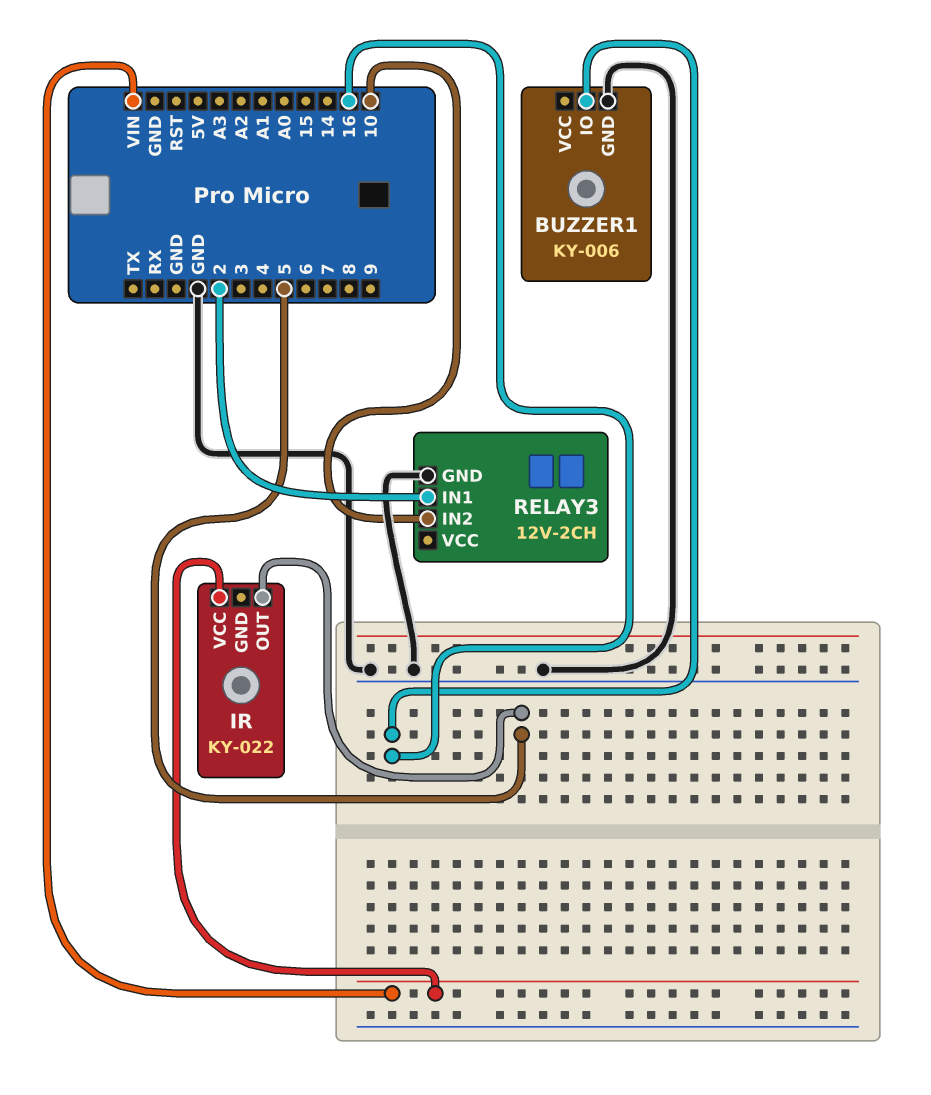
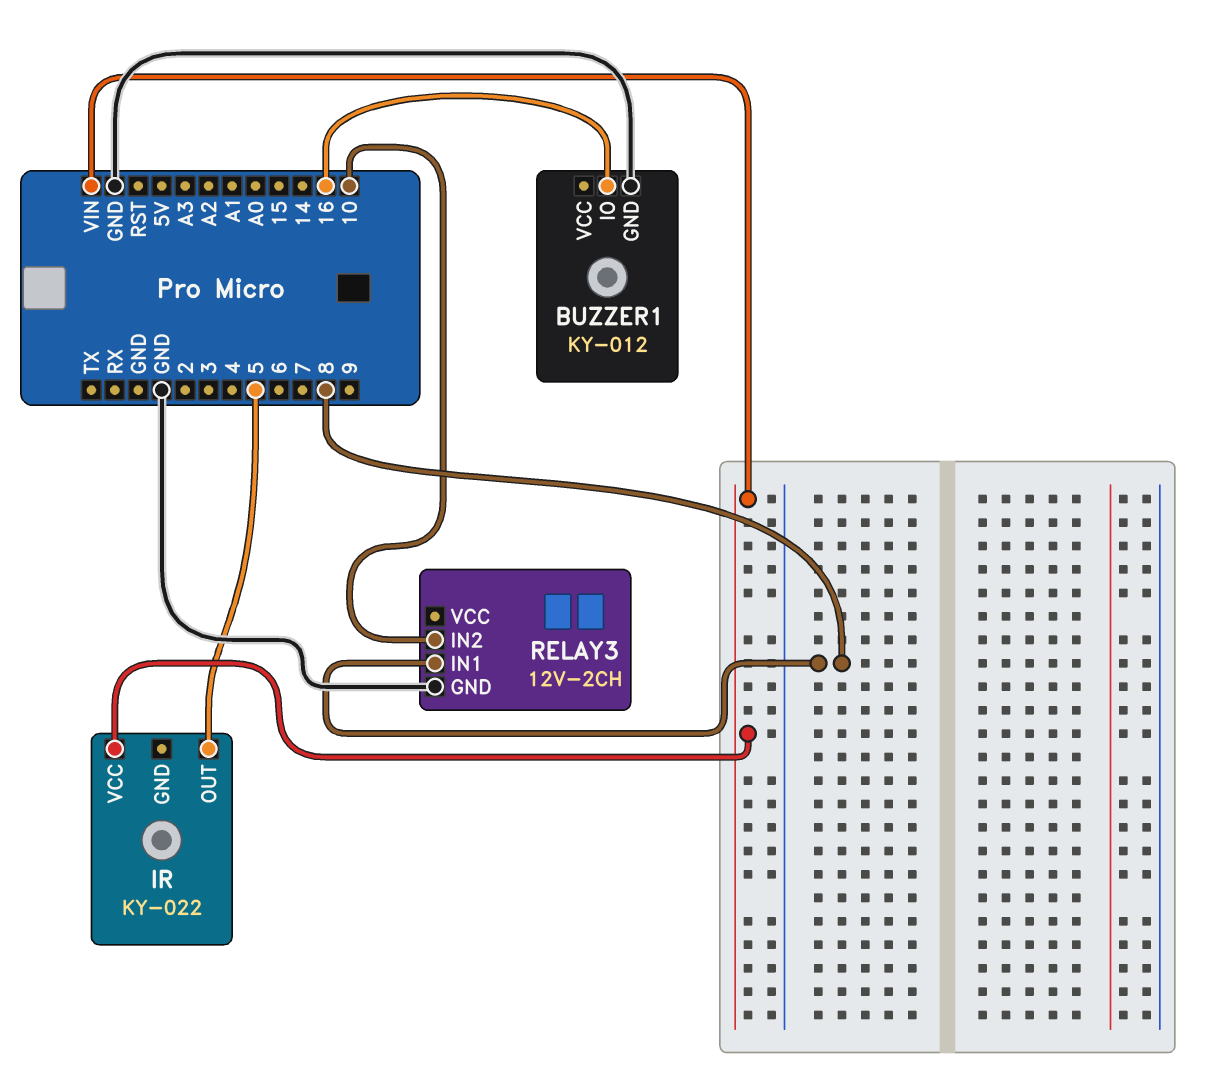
BUZZER1: KY-006 -> KY-012
RELAY3 pin IN1: 2 -> 8

